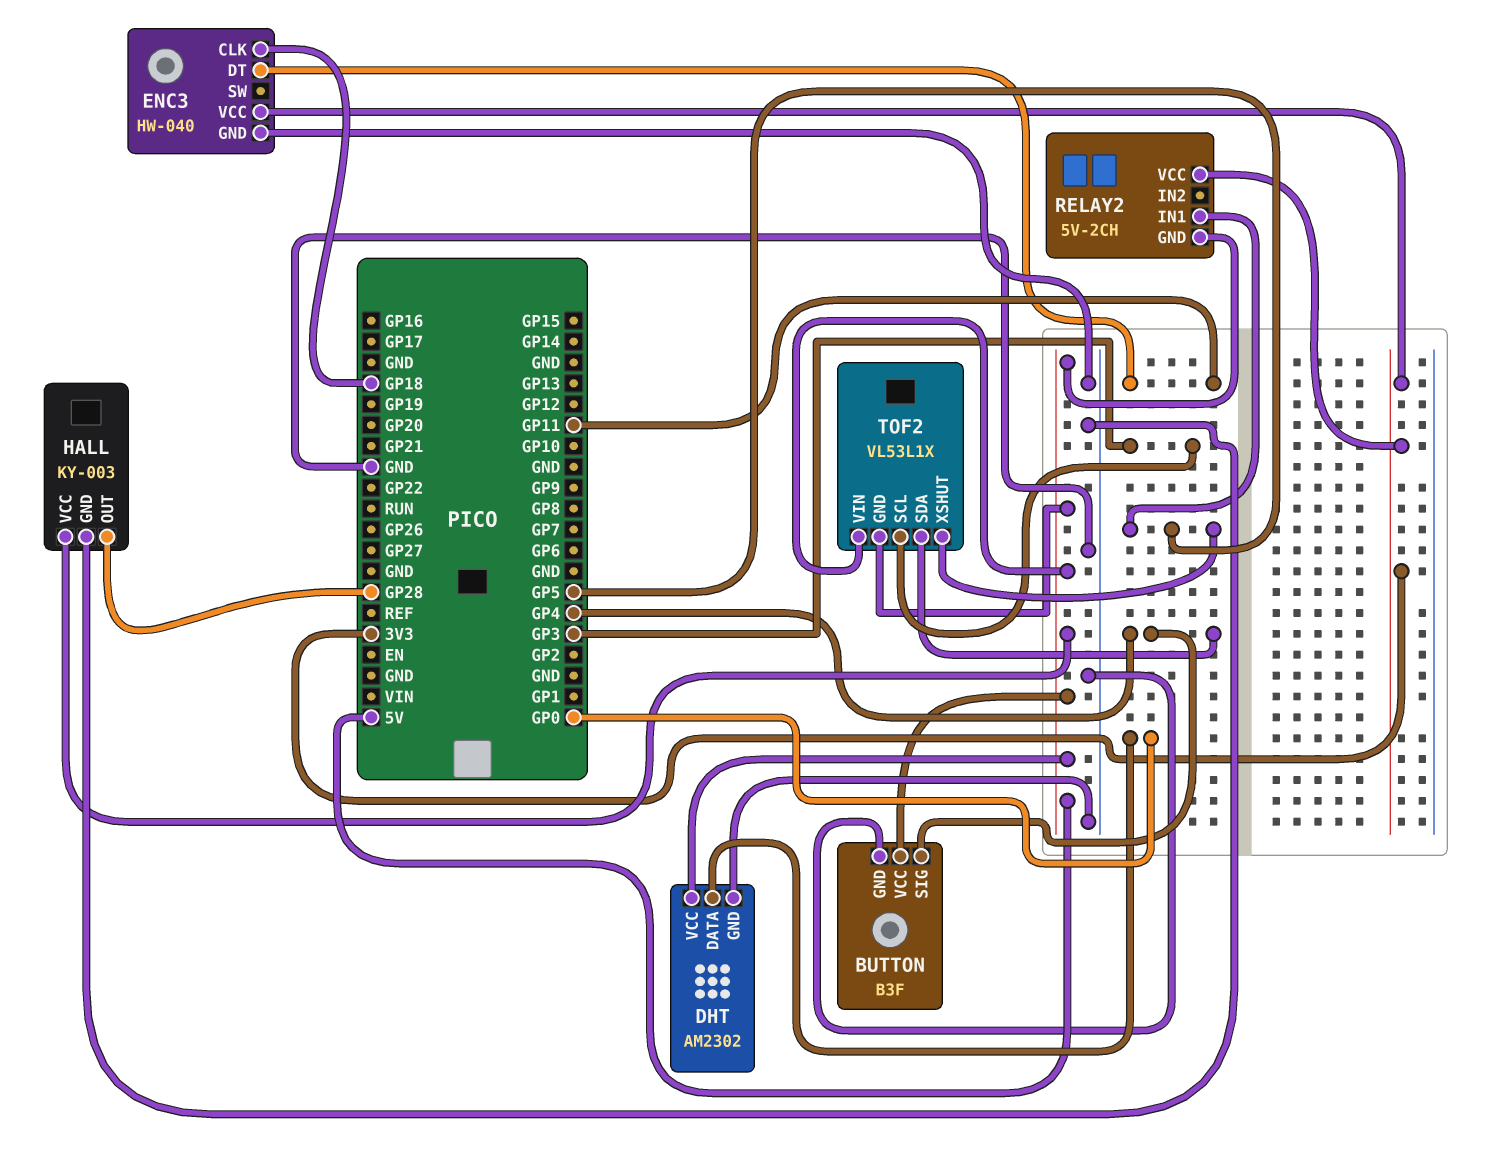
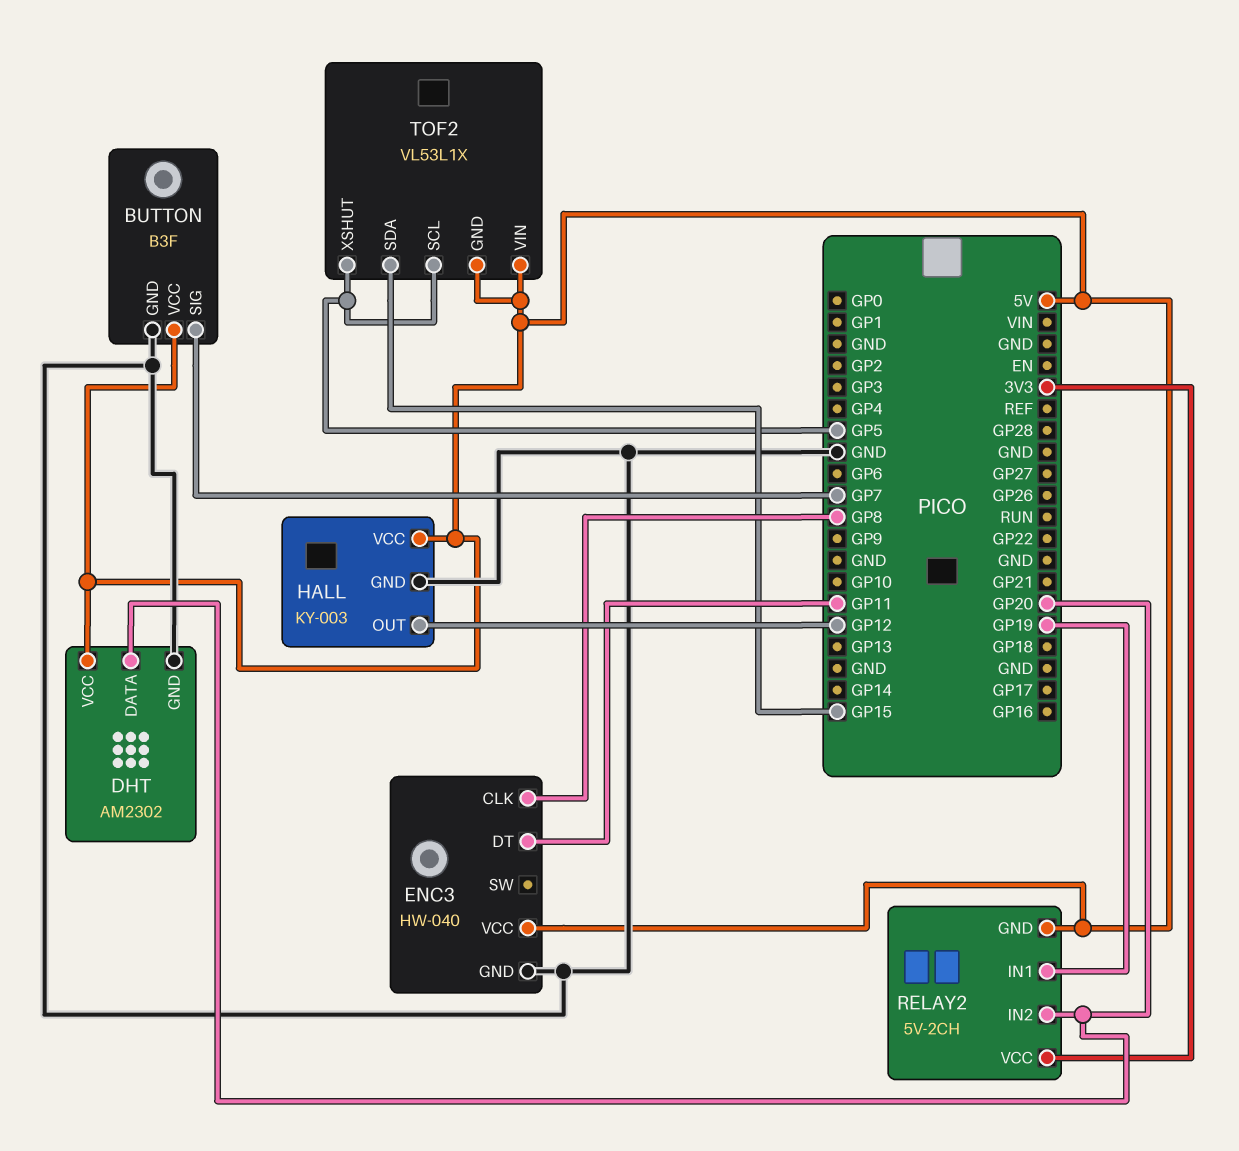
BUTTON pin SIG: GP4 -> GP7
DHT pin DATA: GP0 -> GP20
ENC3 pin CLK: GP18 -> GP8
ENC3 pin VCC: 3V3 -> 5V
HALL pin OUT: GP28 -> GP12
RELAY2 pin IN1: GP5 -> GP19
RELAY2 pin IN2: none -> GP20
TOF2 pin SCL: GP3 -> GP5
TOF2 pin SDA: GP4 -> GP15

